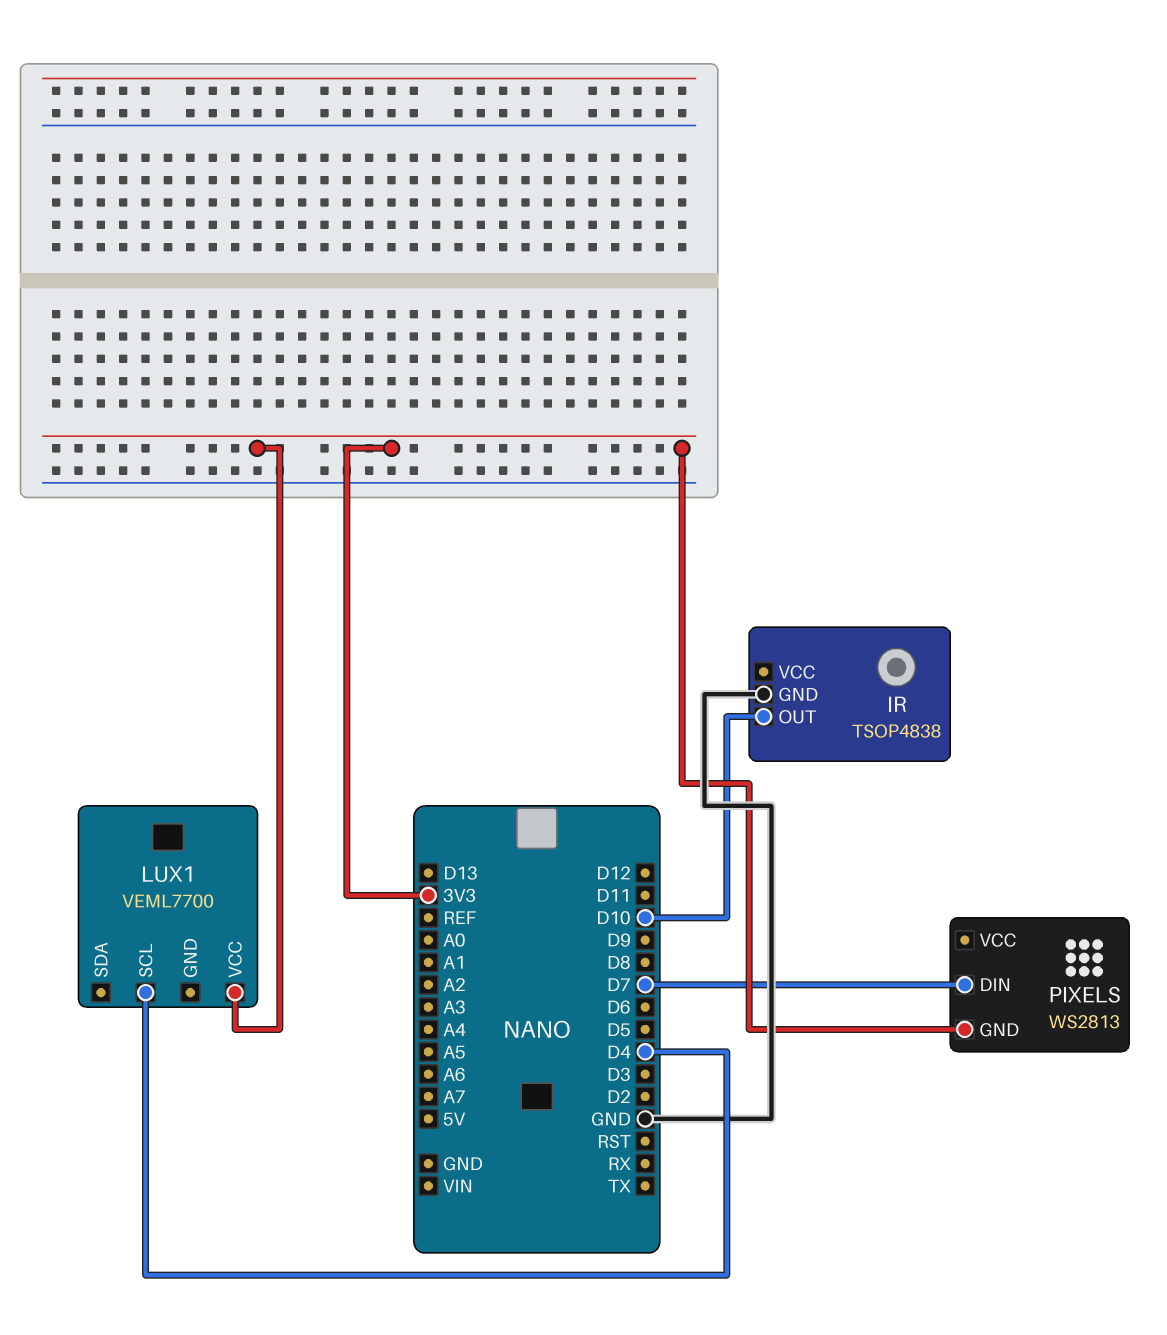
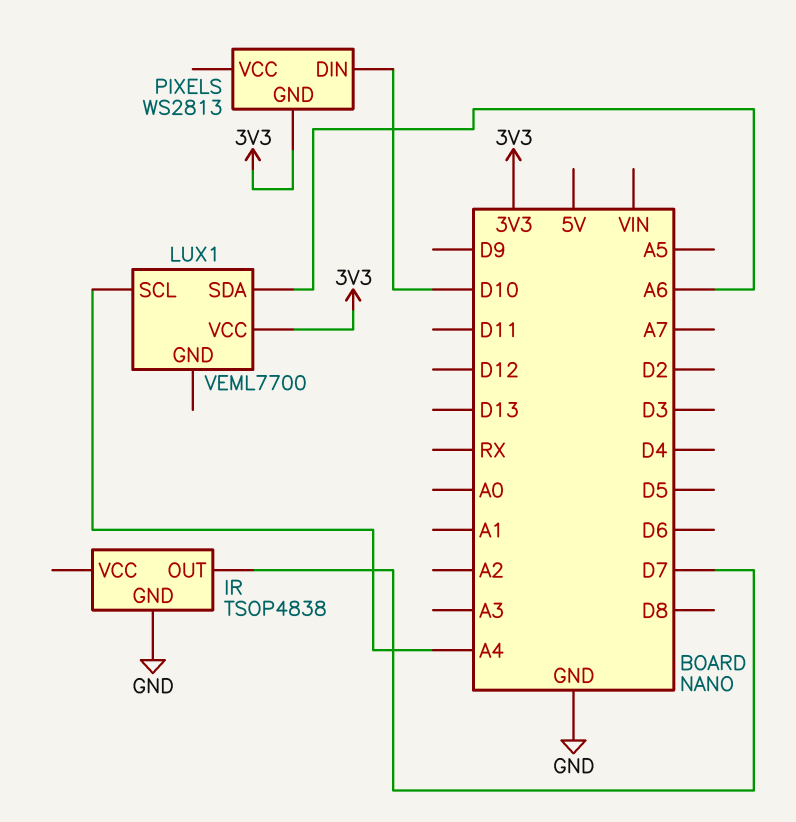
IR pin OUT: D10 -> D7
LUX1 pin SCL: D4 -> A4
LUX1 pin SDA: none -> A6
PIXELS pin DIN: D7 -> D10

